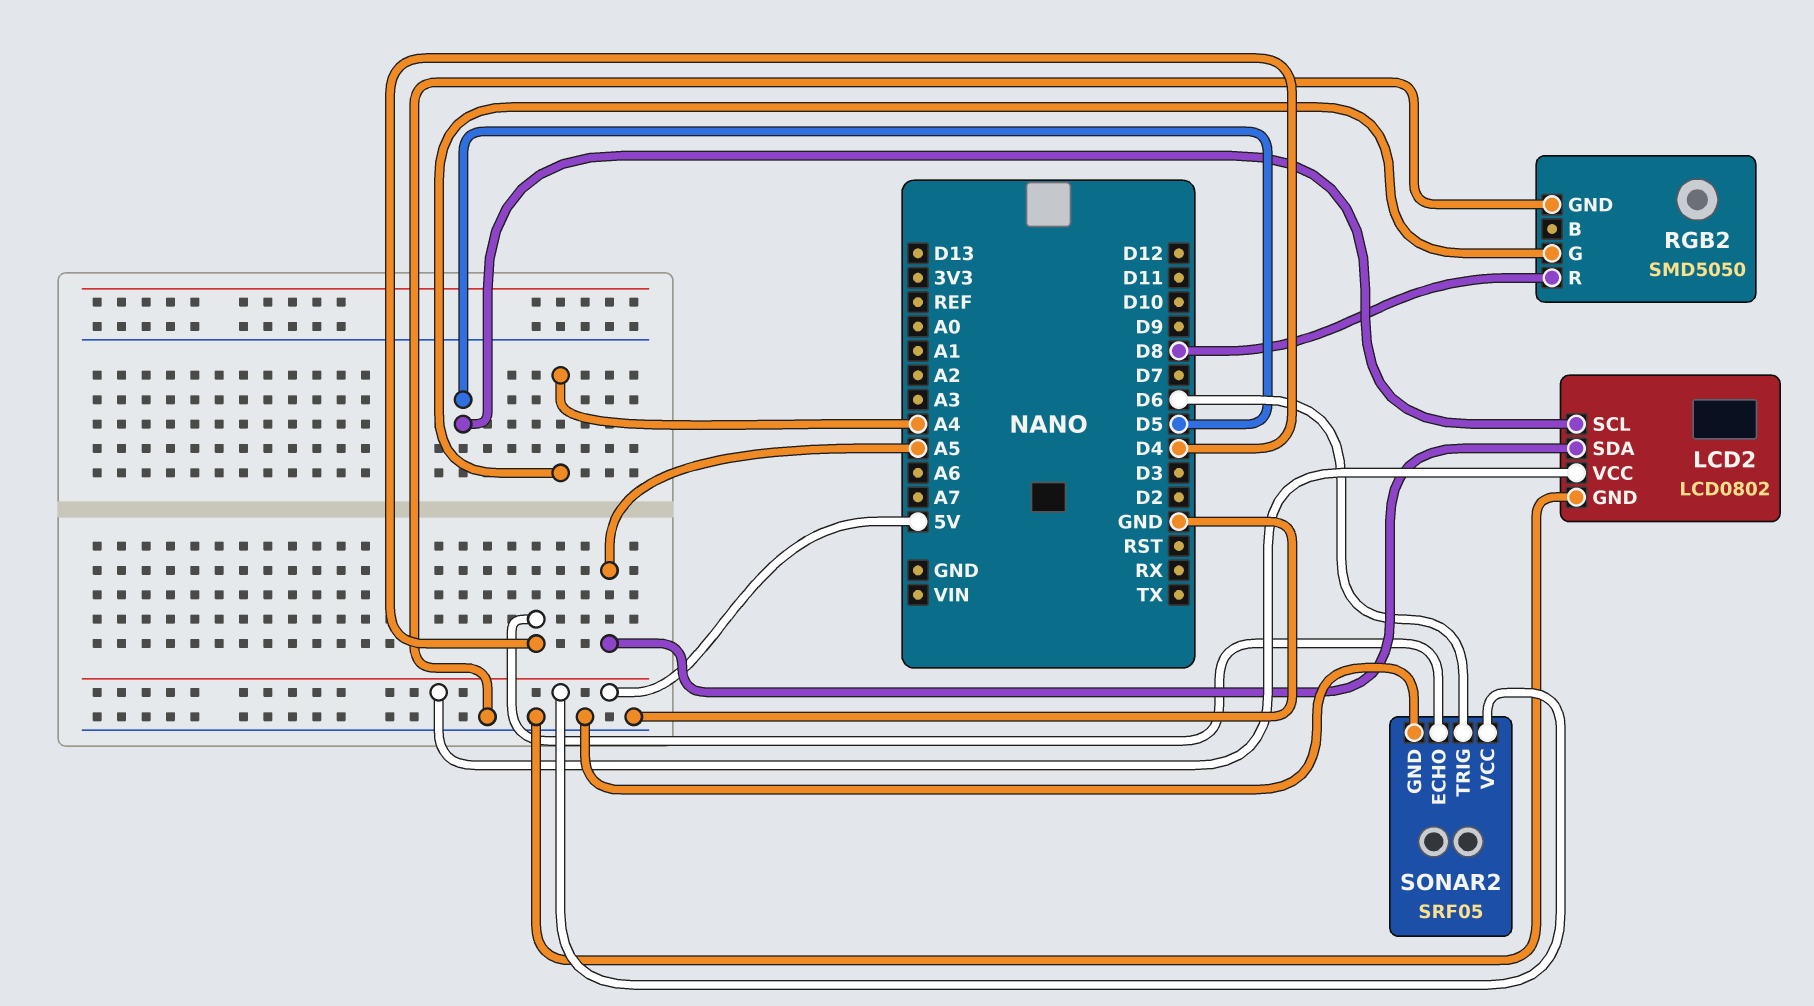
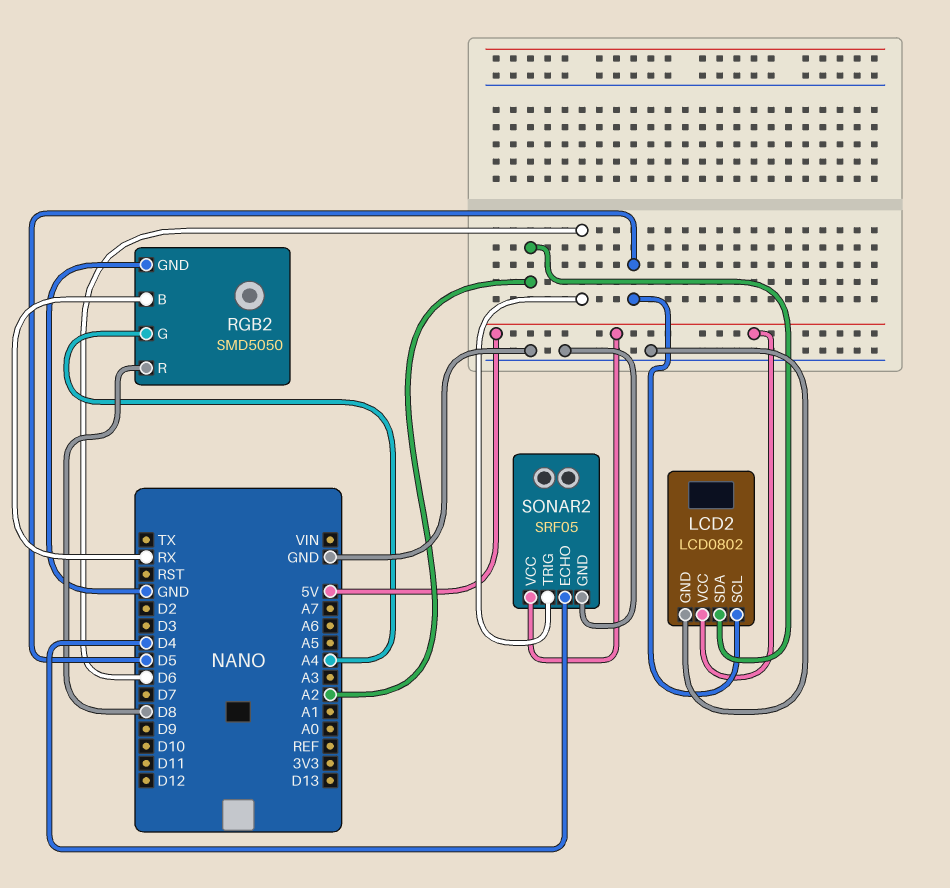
LCD2 pin SDA: A5 -> A2
RGB2 pin B: none -> RX

